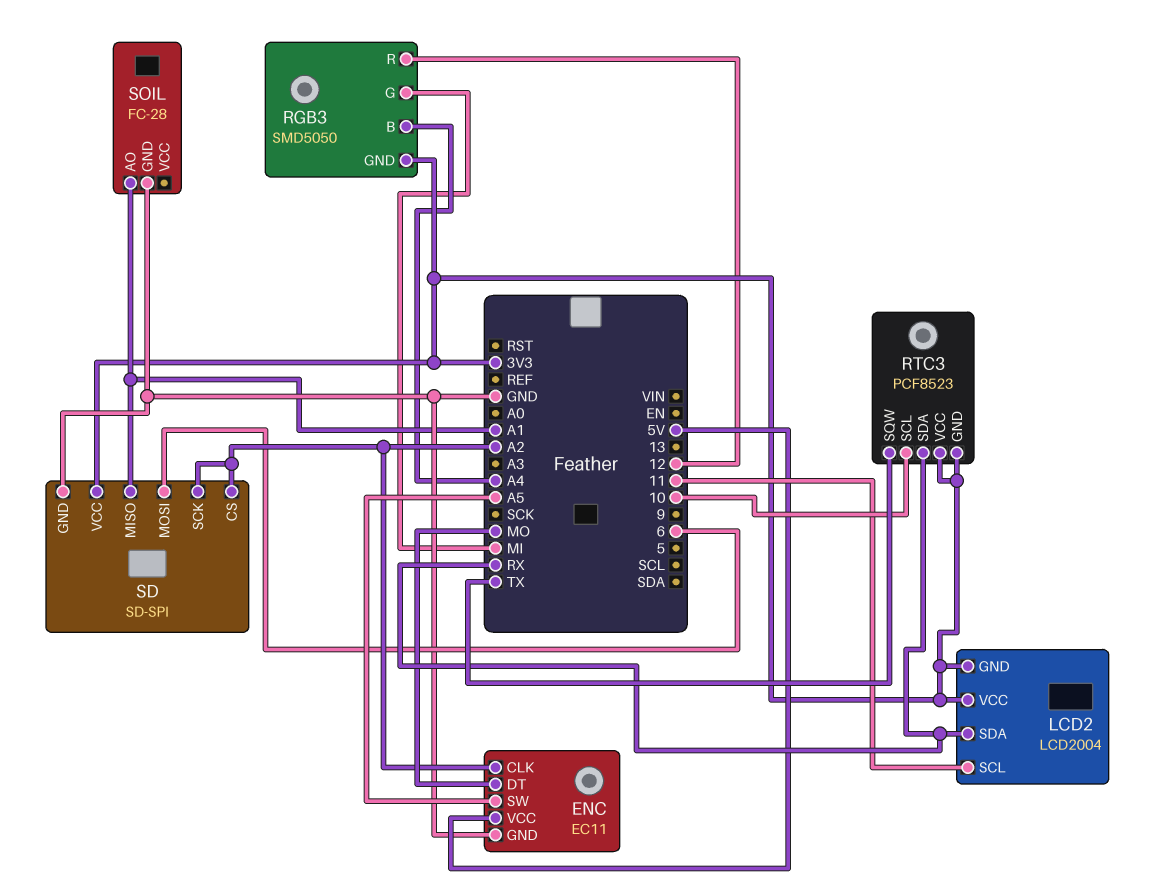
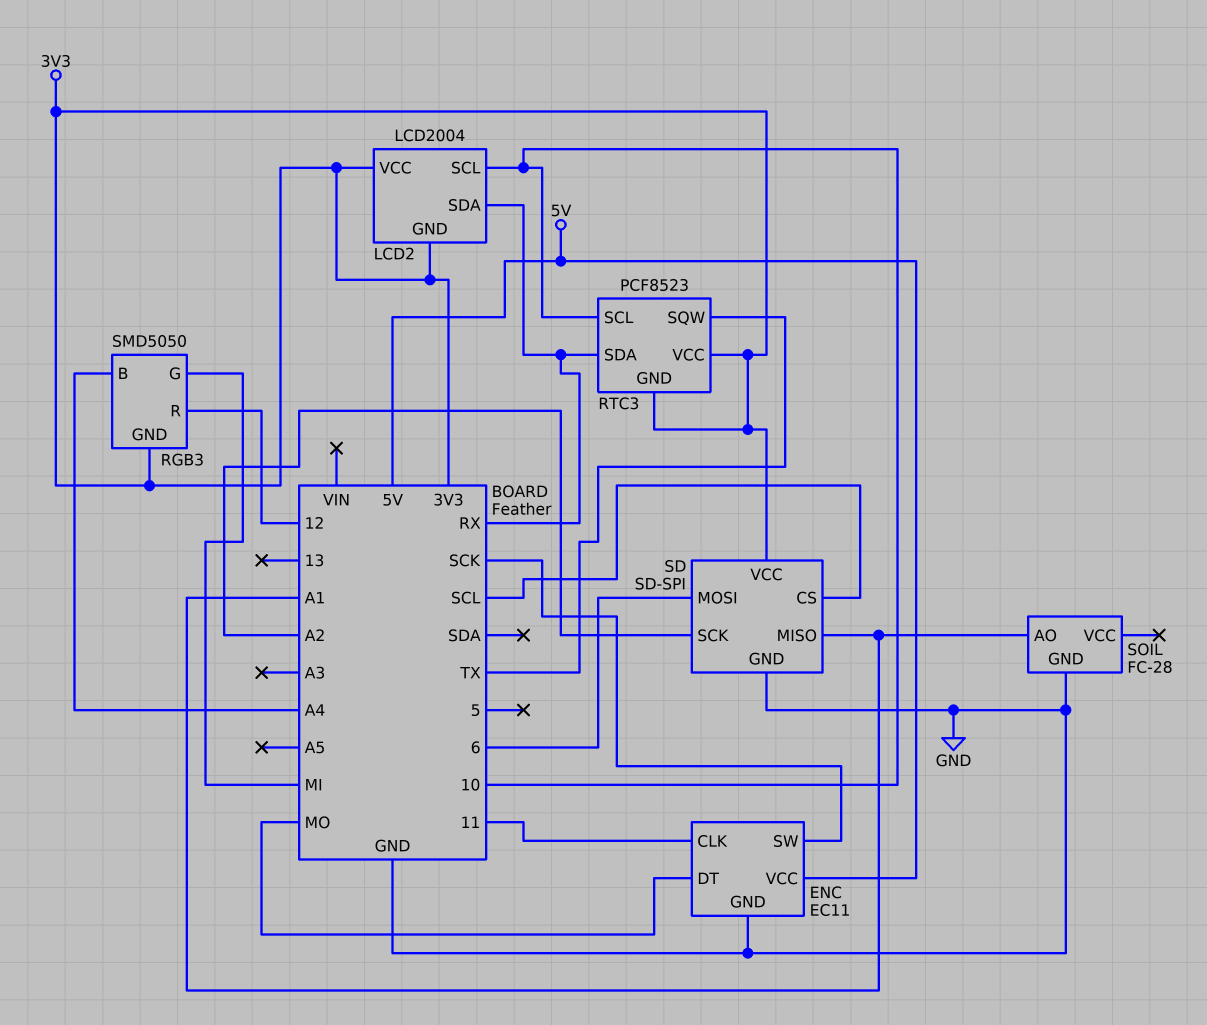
ENC pin CLK: A2 -> 11
ENC pin SW: A5 -> SCK
LCD2 pin SCL: 11 -> 10
SD pin CS: A2 -> SCL

